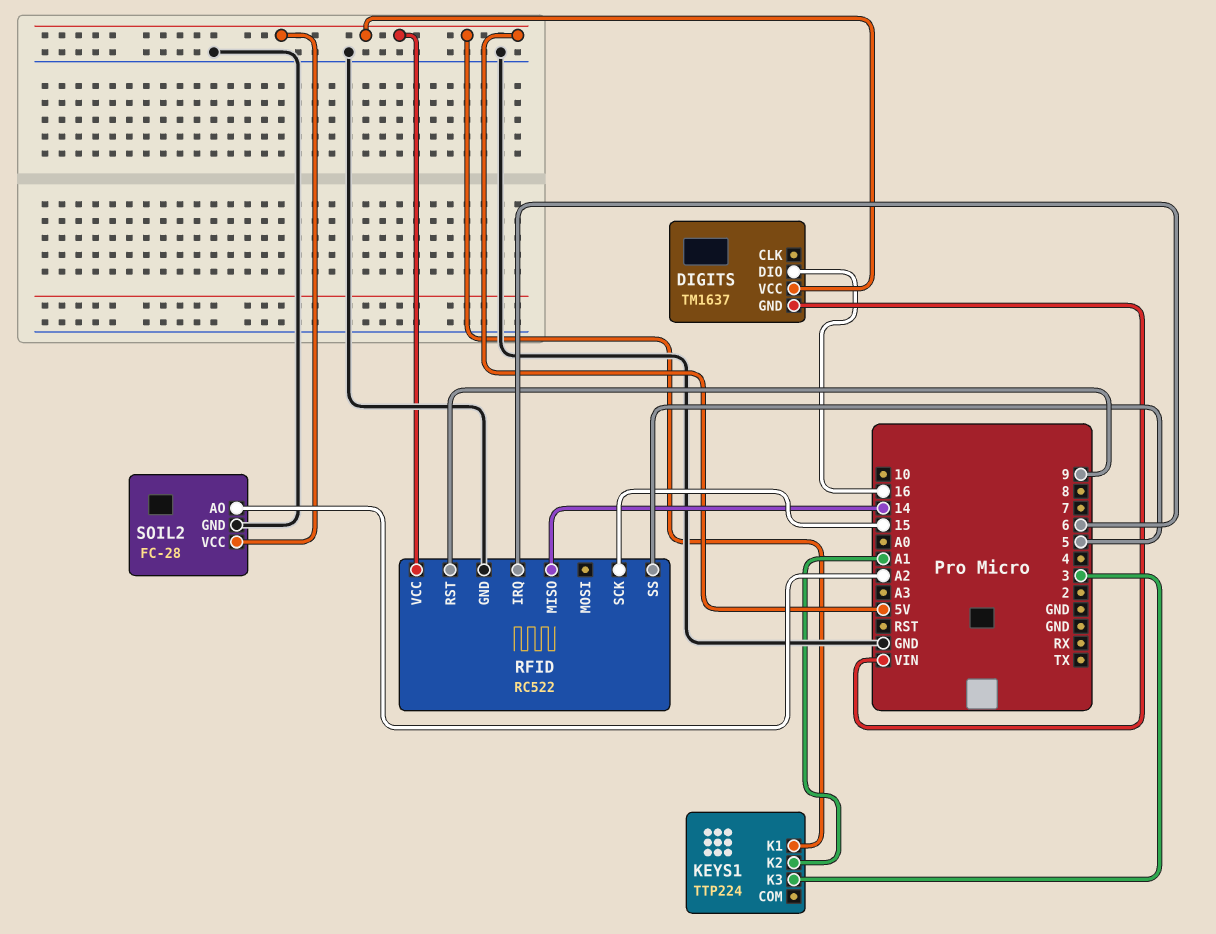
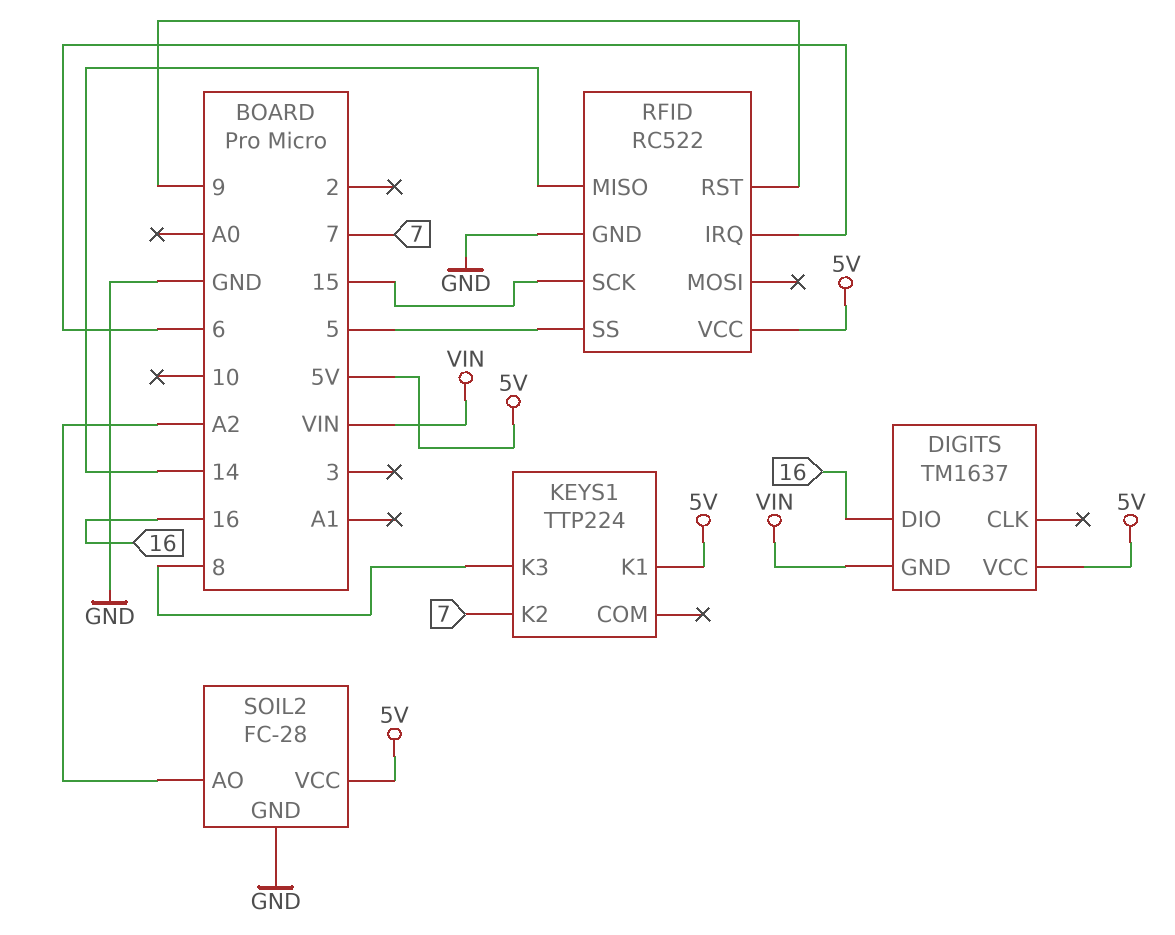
KEYS1 pin K2: A1 -> 7
KEYS1 pin K3: 3 -> 8

